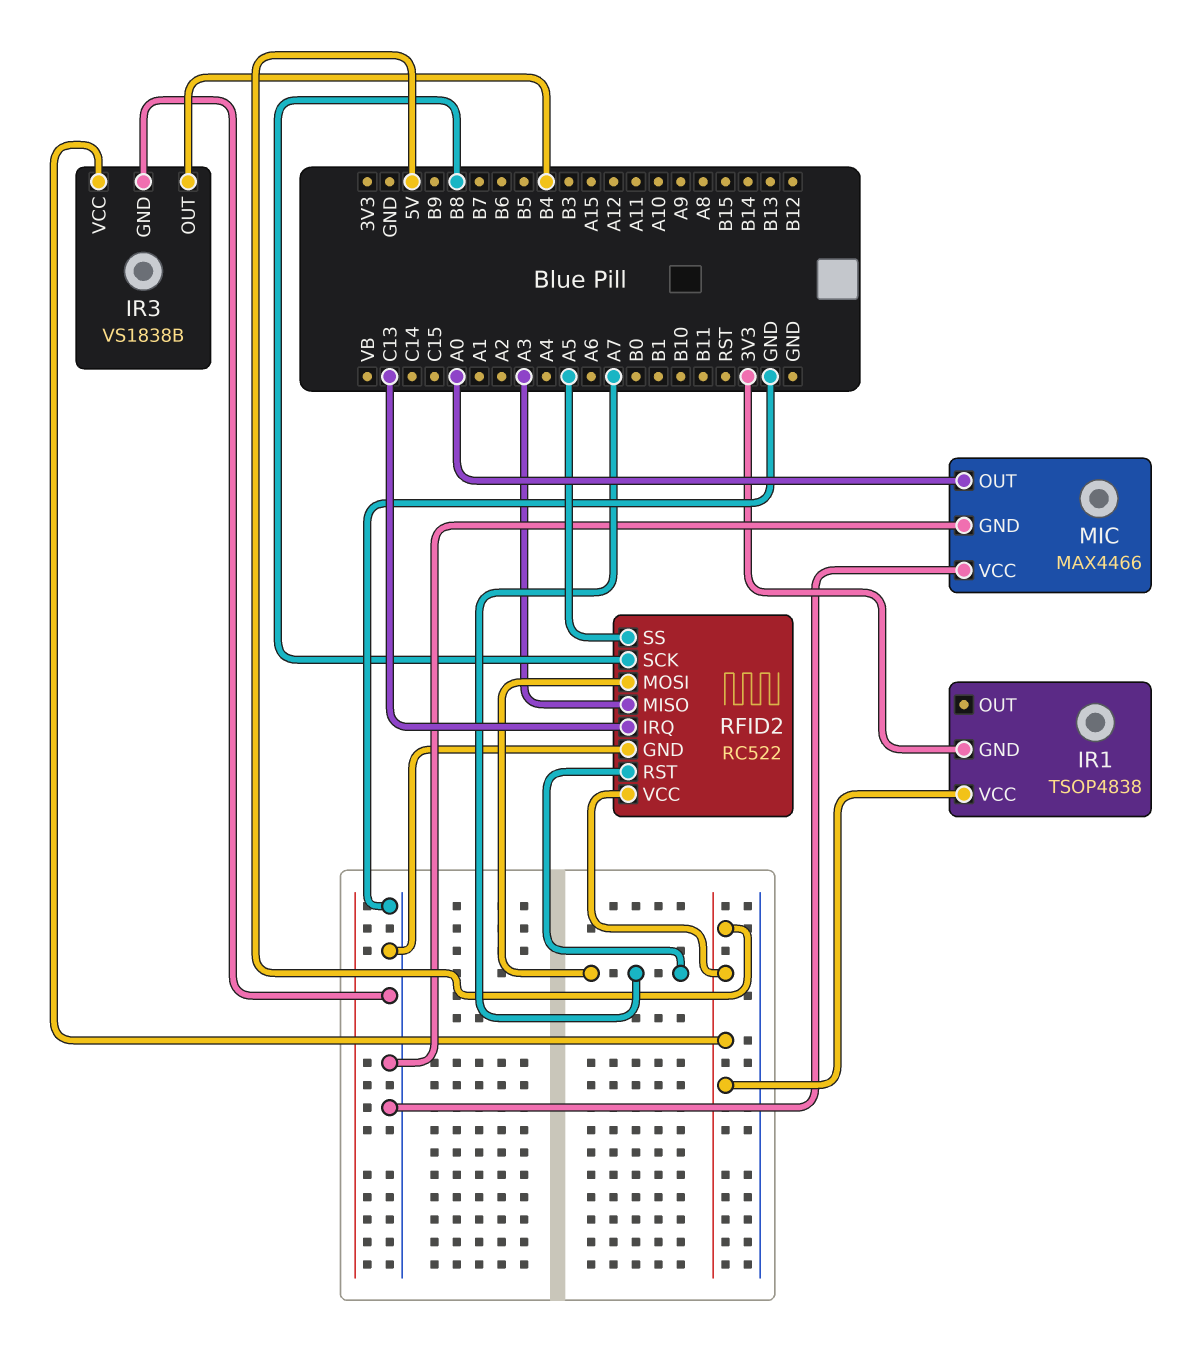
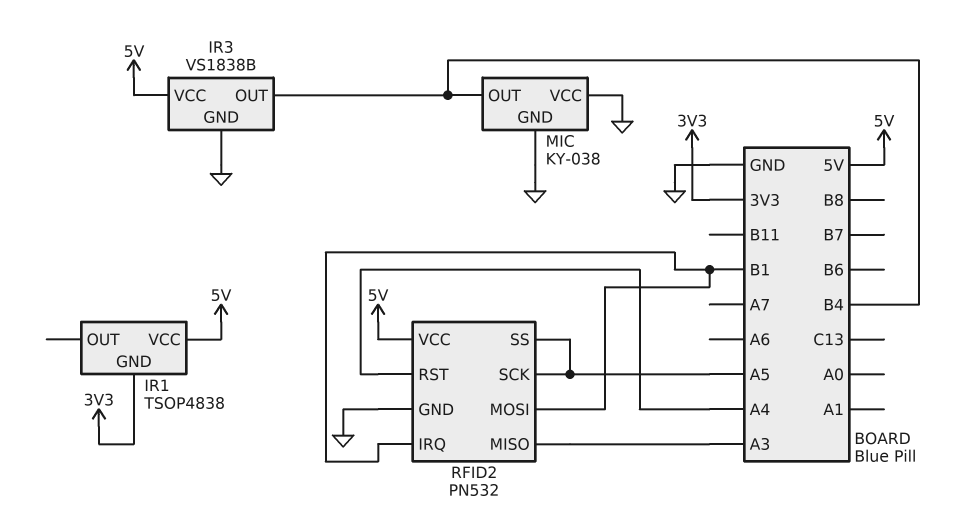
MIC: MAX4466 -> KY-038
MIC pin OUT: A0 -> B4
RFID2: RC522 -> PN532
RFID2 pin IRQ: C13 -> B1
RFID2 pin MOSI: A7 -> B1
RFID2 pin RST: A7 -> A4
RFID2 pin SCK: B8 -> A5

